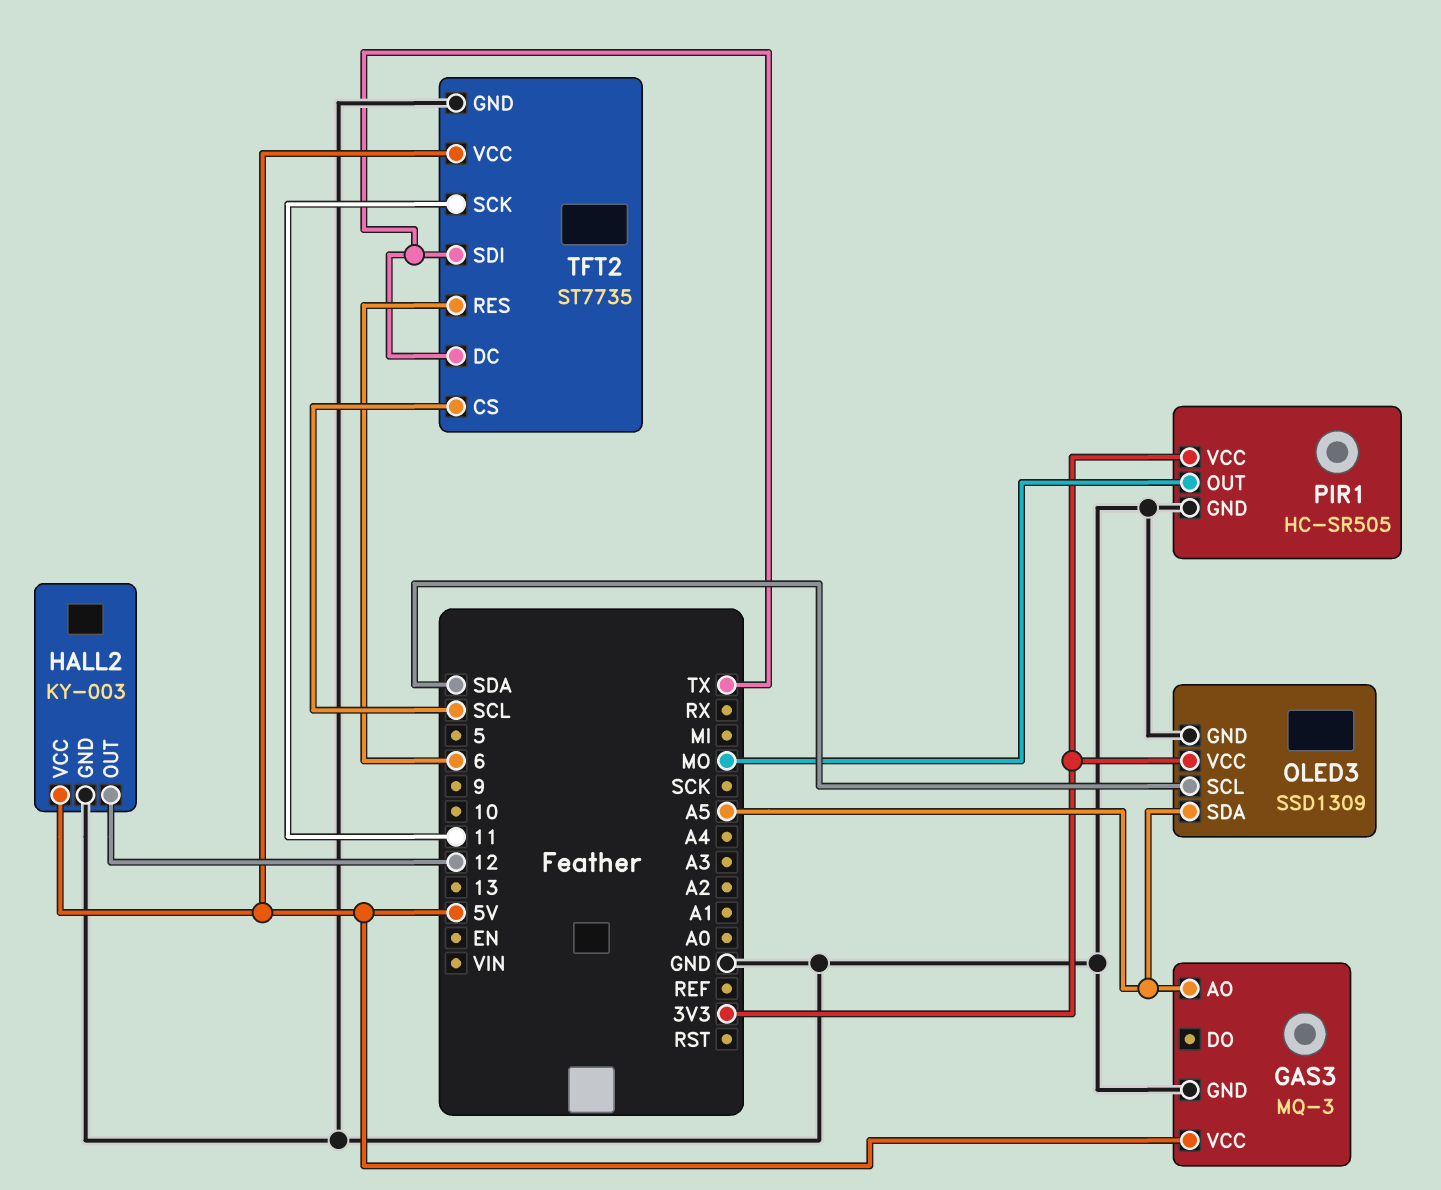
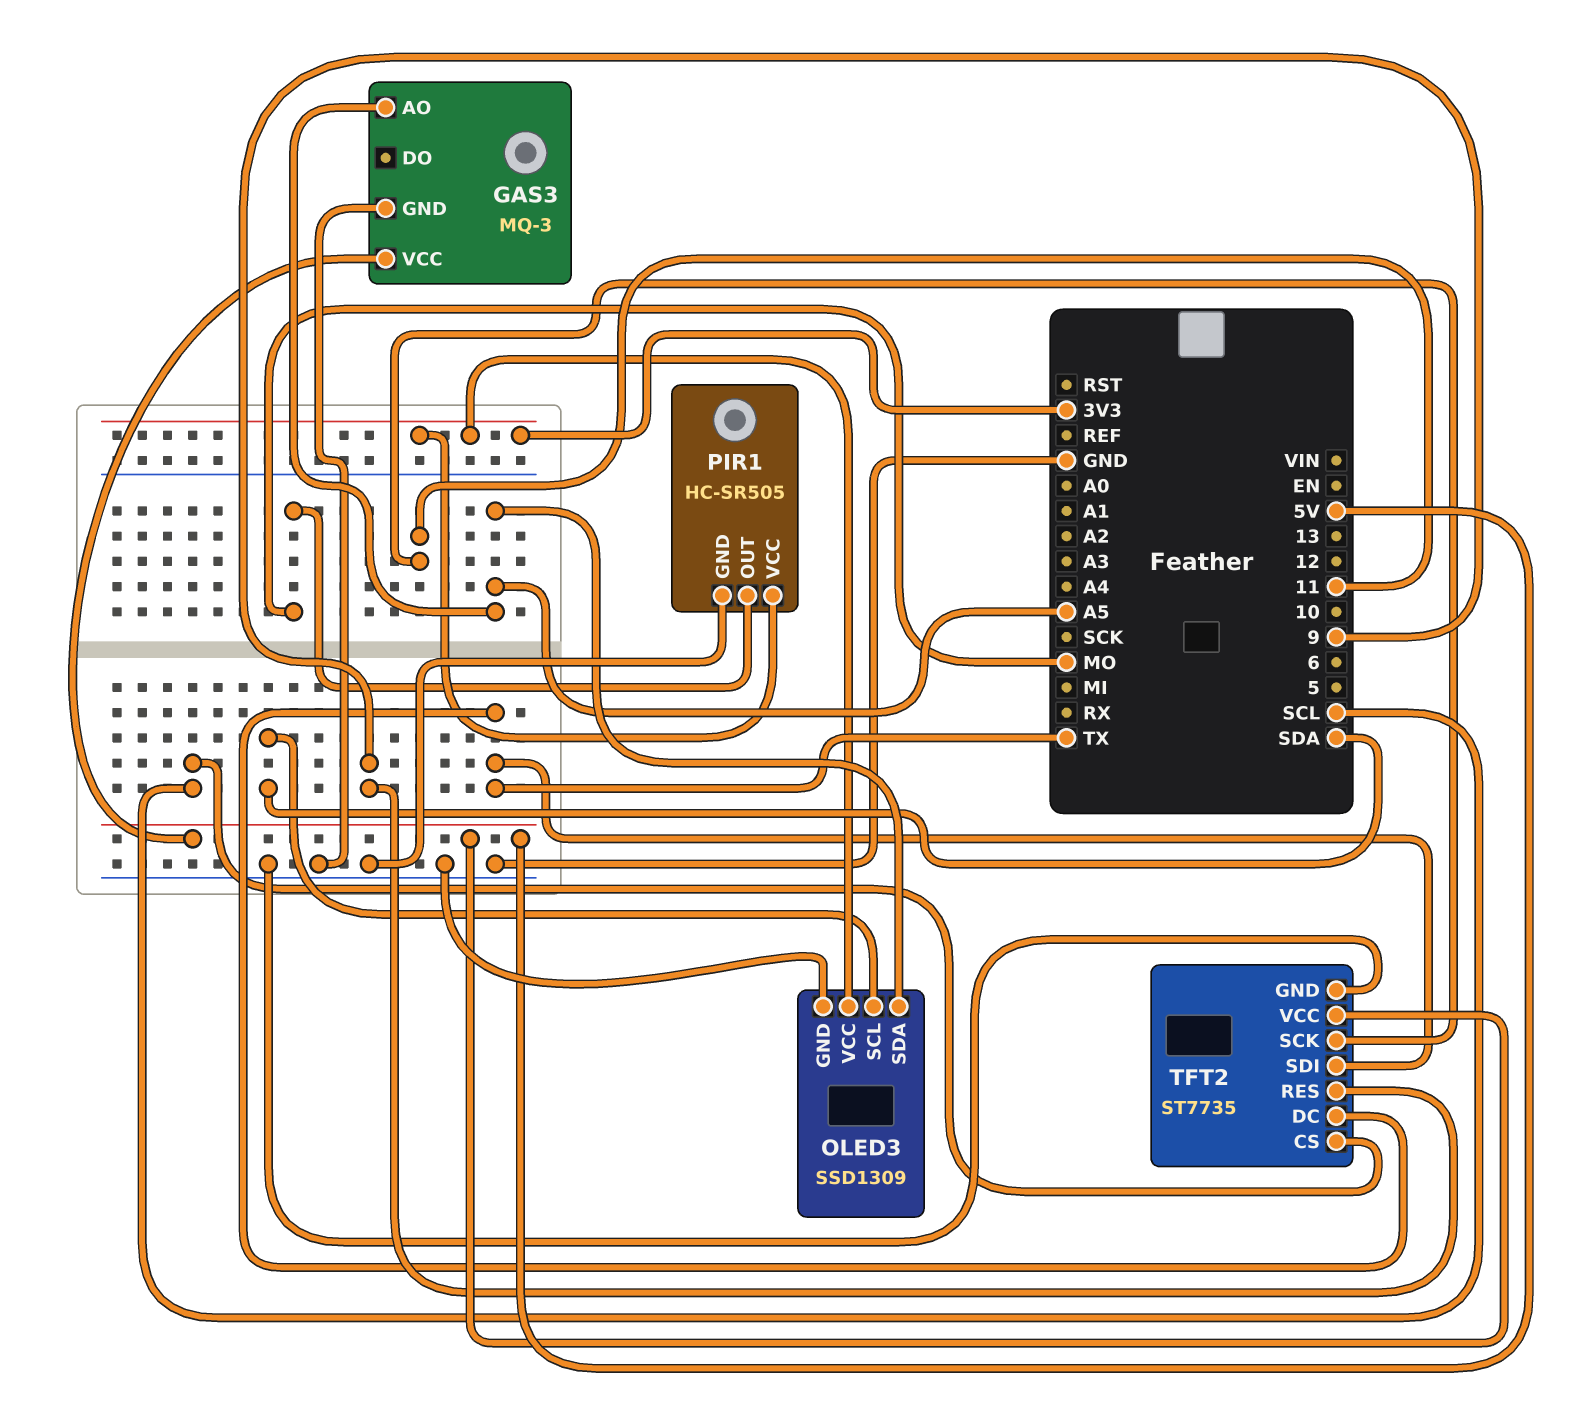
HALL2: KY-003 -> none
HALL2 pin GND: GND -> none
HALL2 pin OUT: 12 -> none
HALL2 pin VCC: 5V -> none
TFT2 pin RES: 6 -> 9

